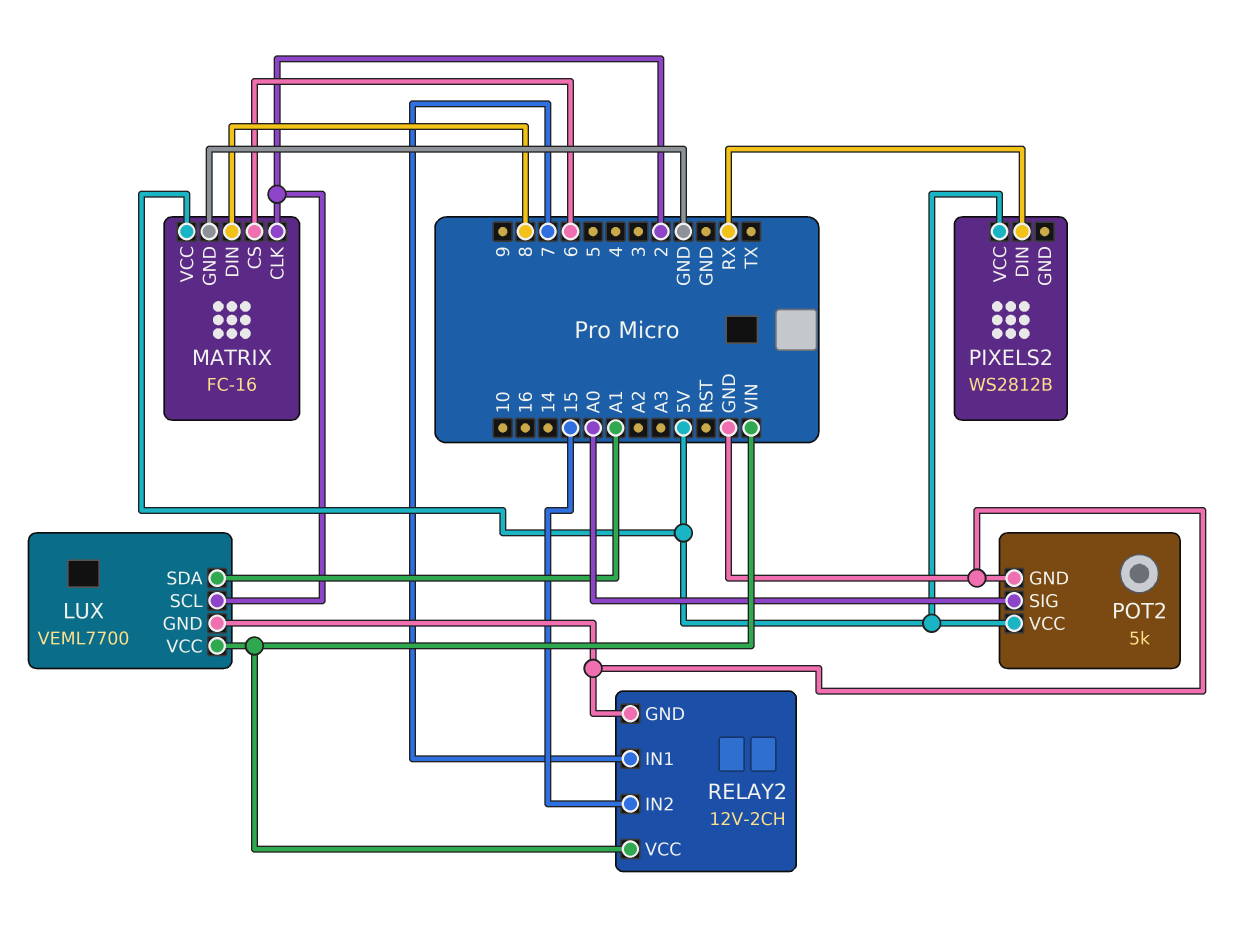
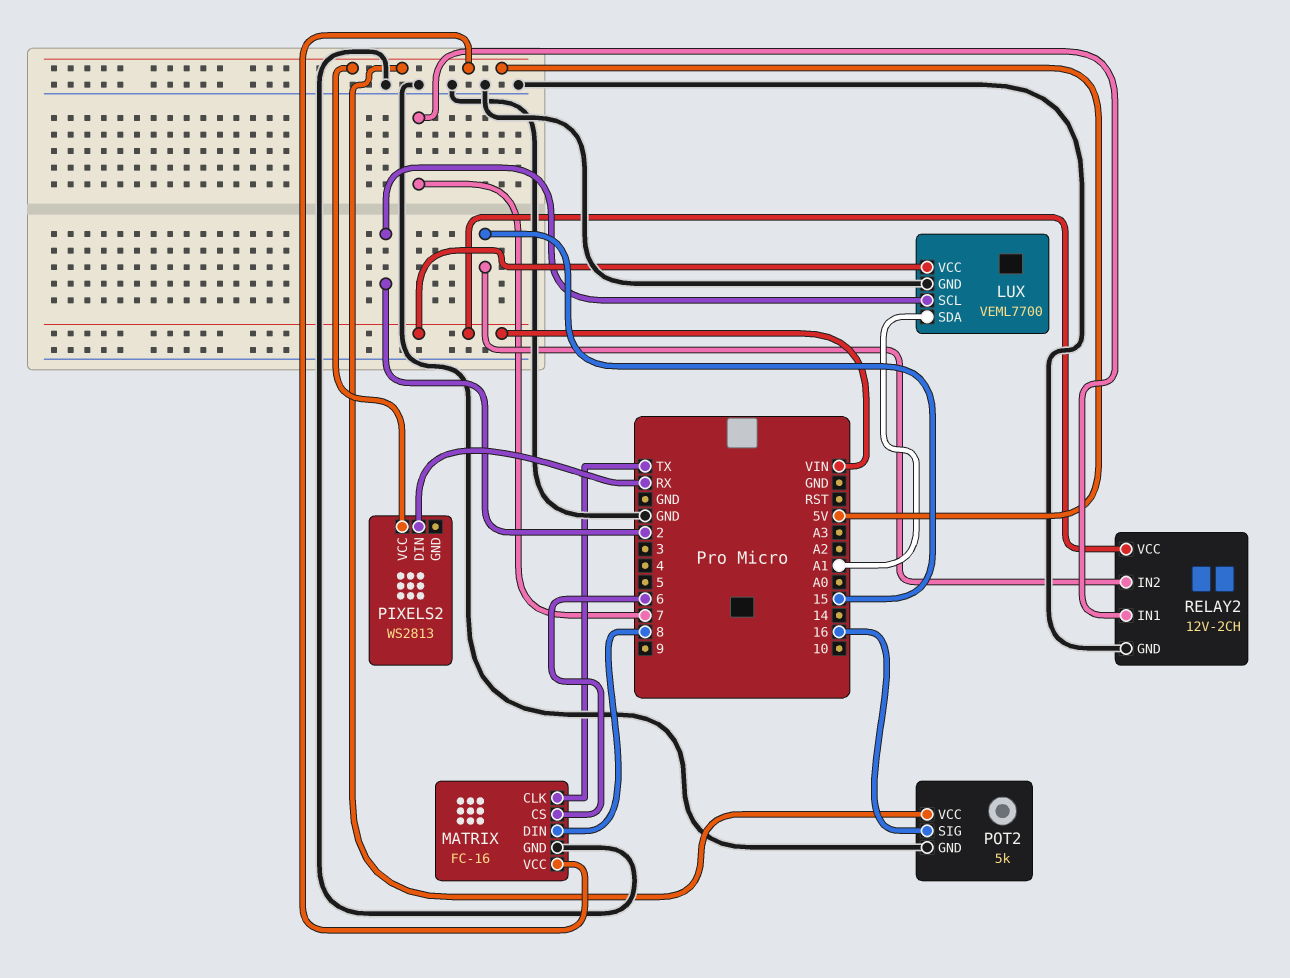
MATRIX pin CLK: 2 -> TX
PIXELS2: WS2812B -> WS2813
POT2 pin SIG: A0 -> 16

